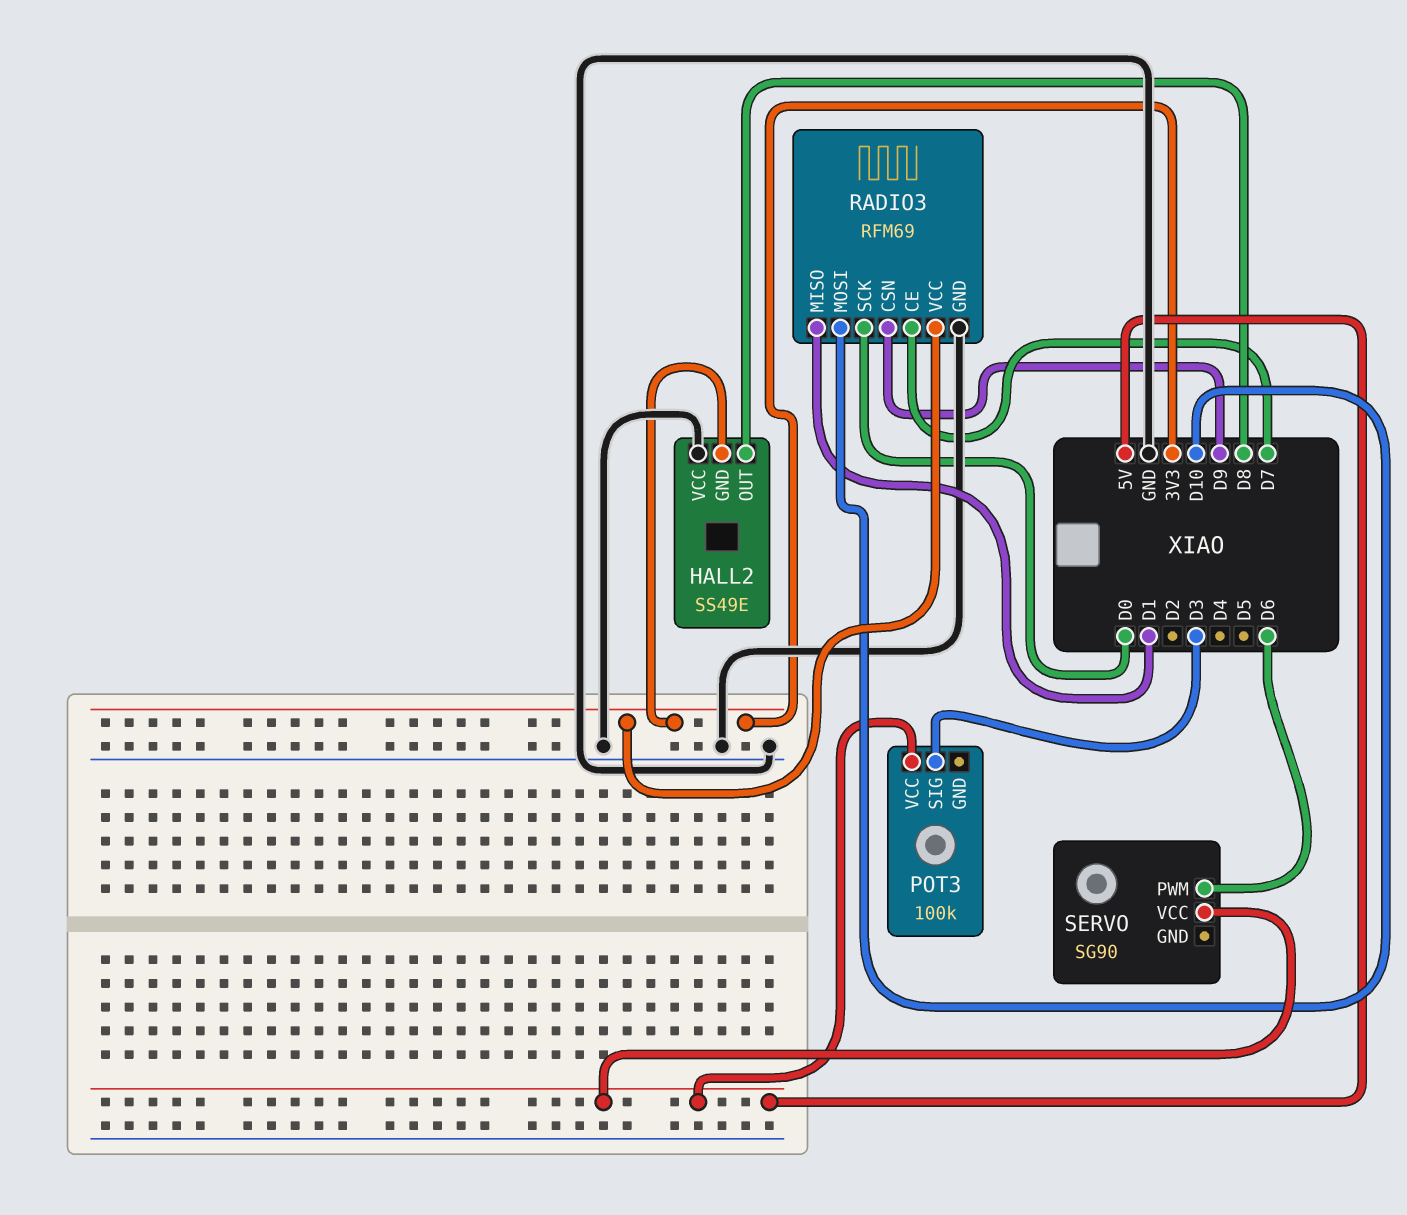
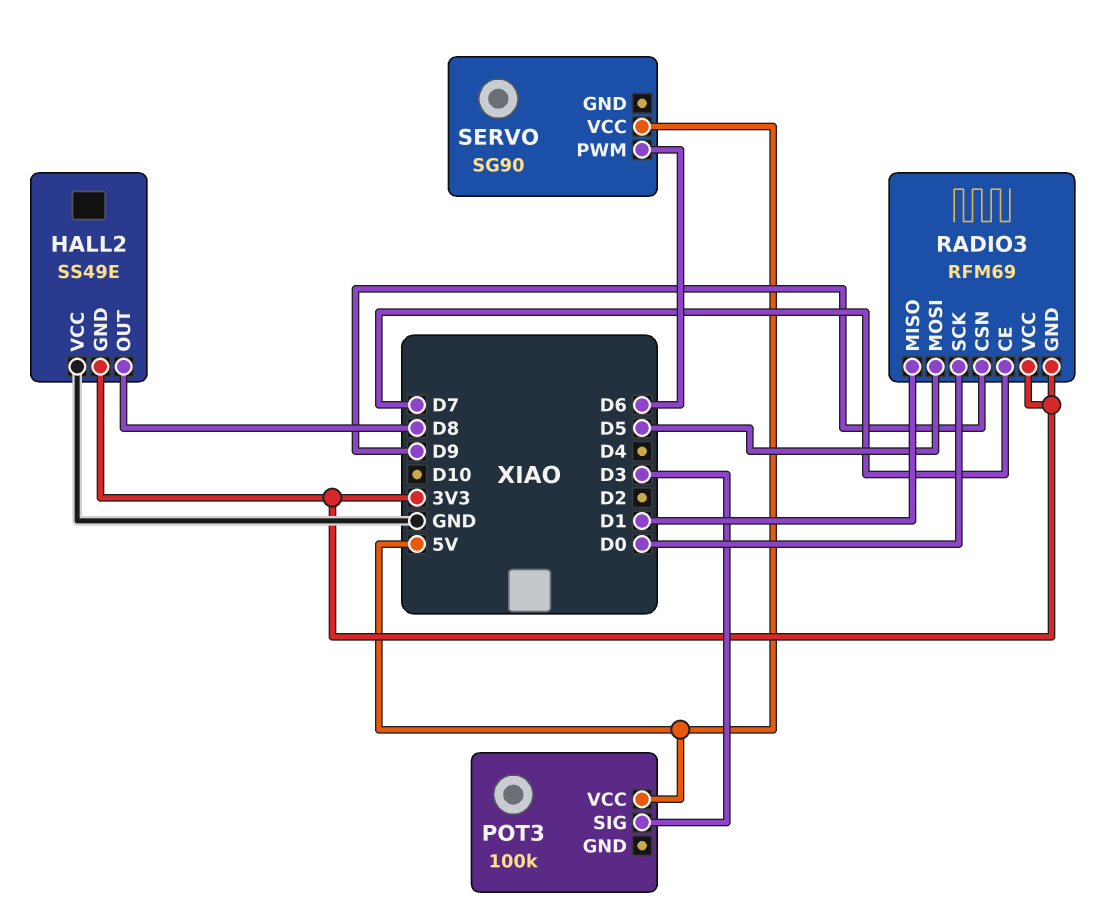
RADIO3 pin GND: GND -> 3V3
RADIO3 pin MOSI: D10 -> D5

